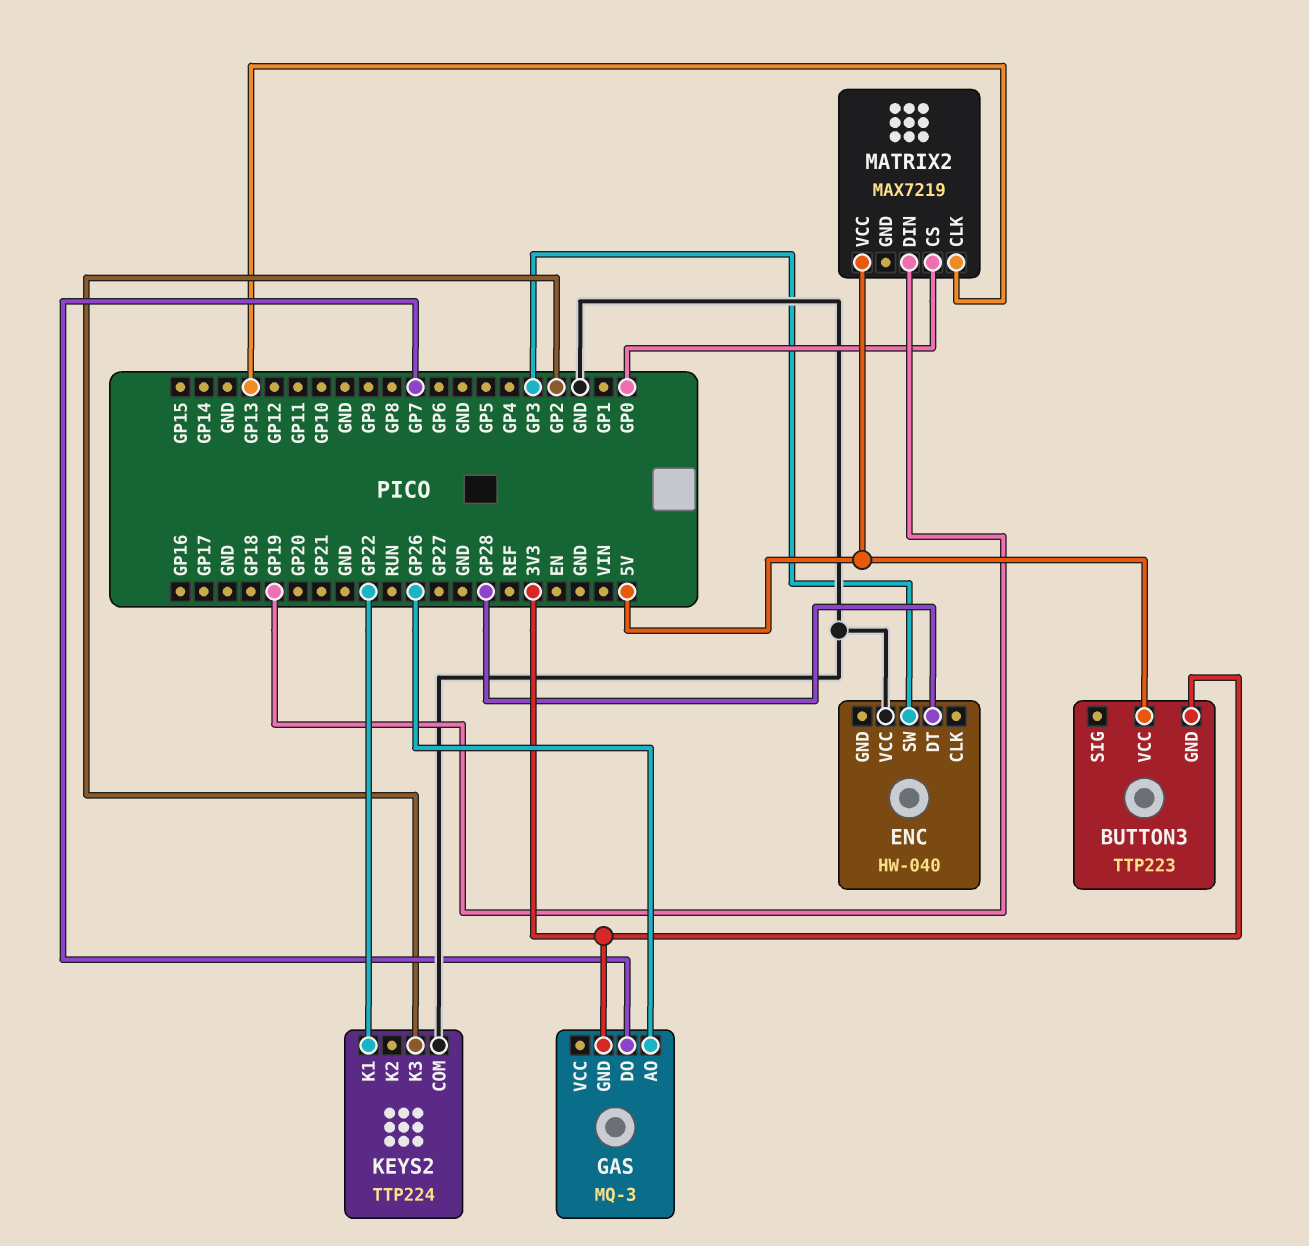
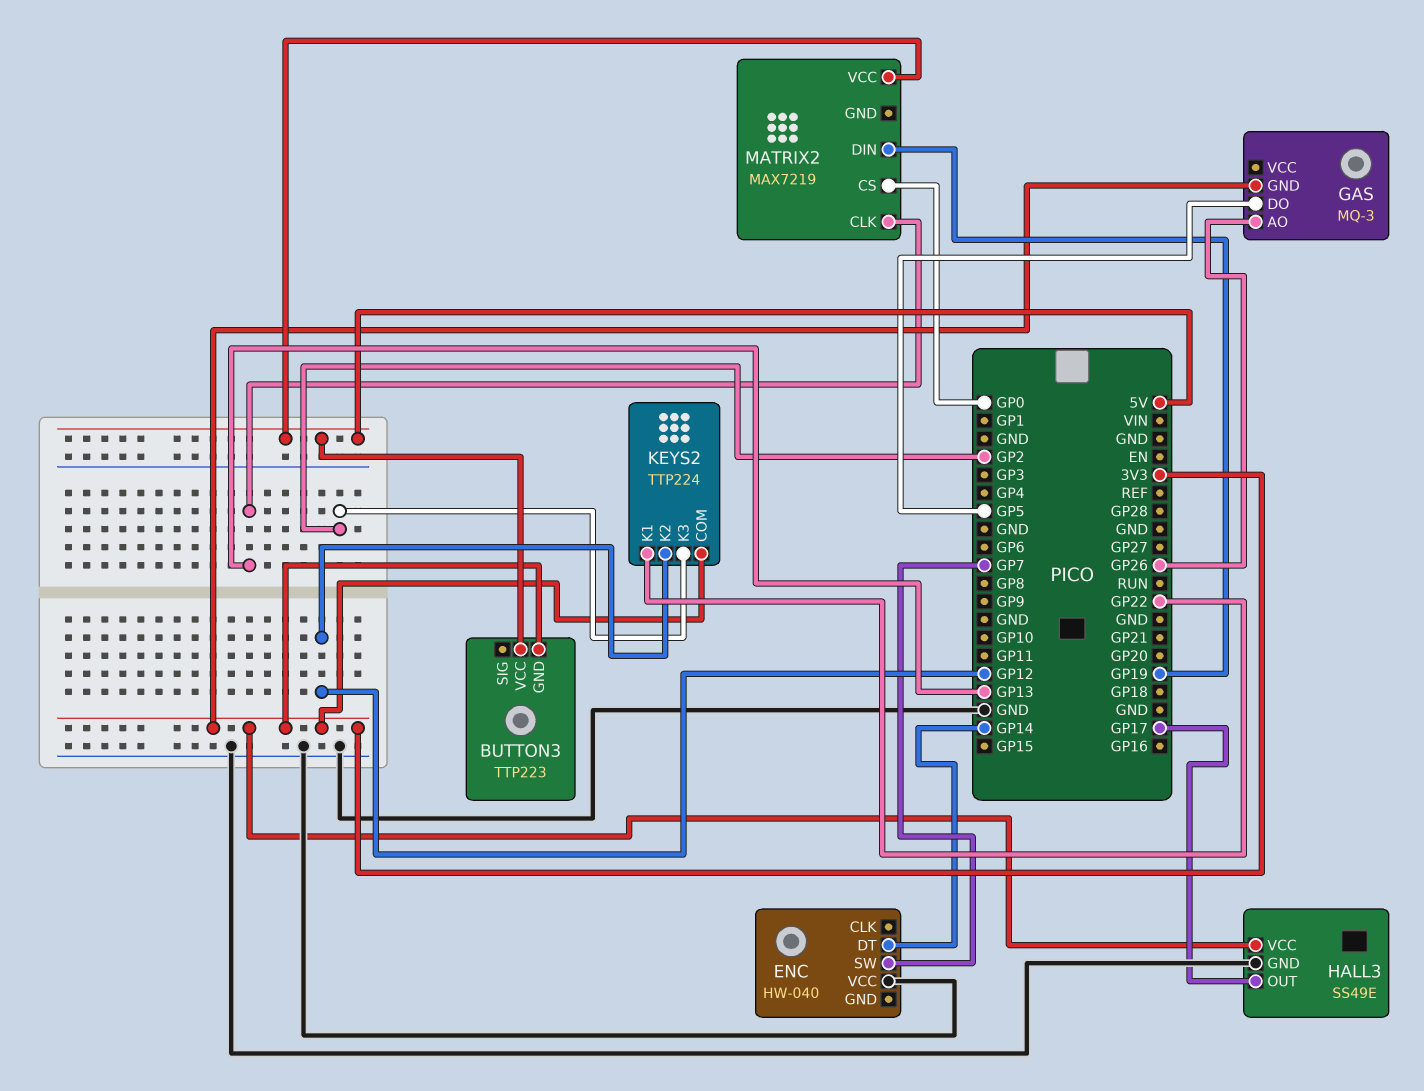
ENC pin DT: GP28 -> GP14
ENC pin SW: GP3 -> GP7
GAS pin DO: GP7 -> GP5
HALL3: none -> SS49E
HALL3 pin GND: none -> GND
HALL3 pin OUT: none -> GP17
HALL3 pin VCC: none -> 3V3
KEYS2 pin COM: GND -> 3V3
KEYS2 pin K2: none -> GP12

